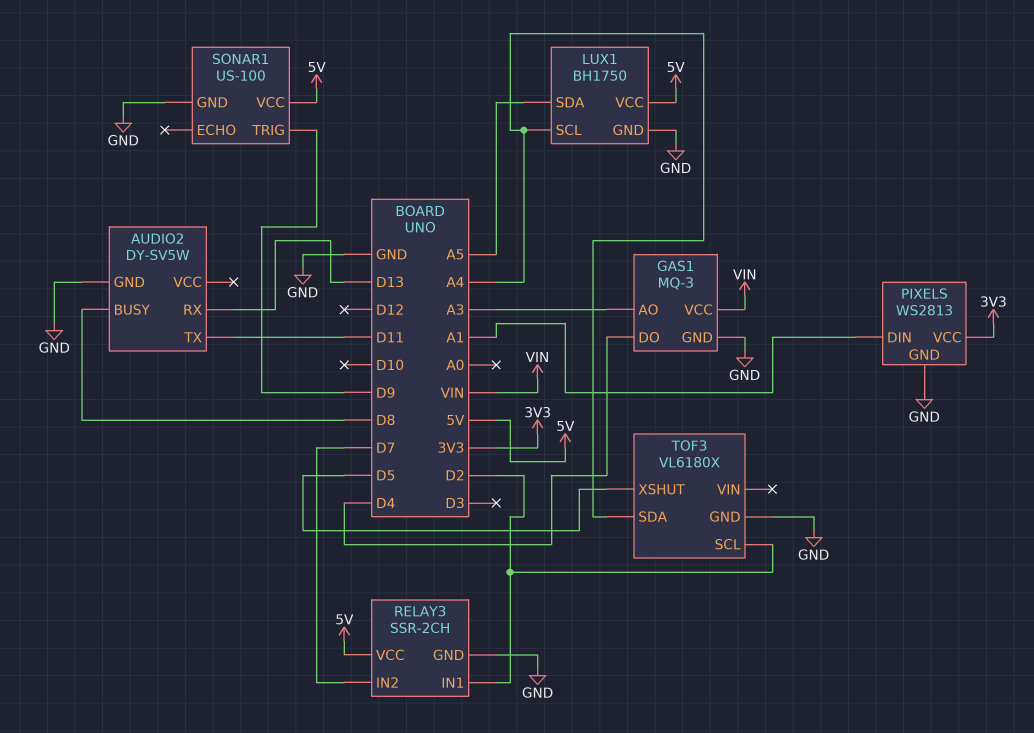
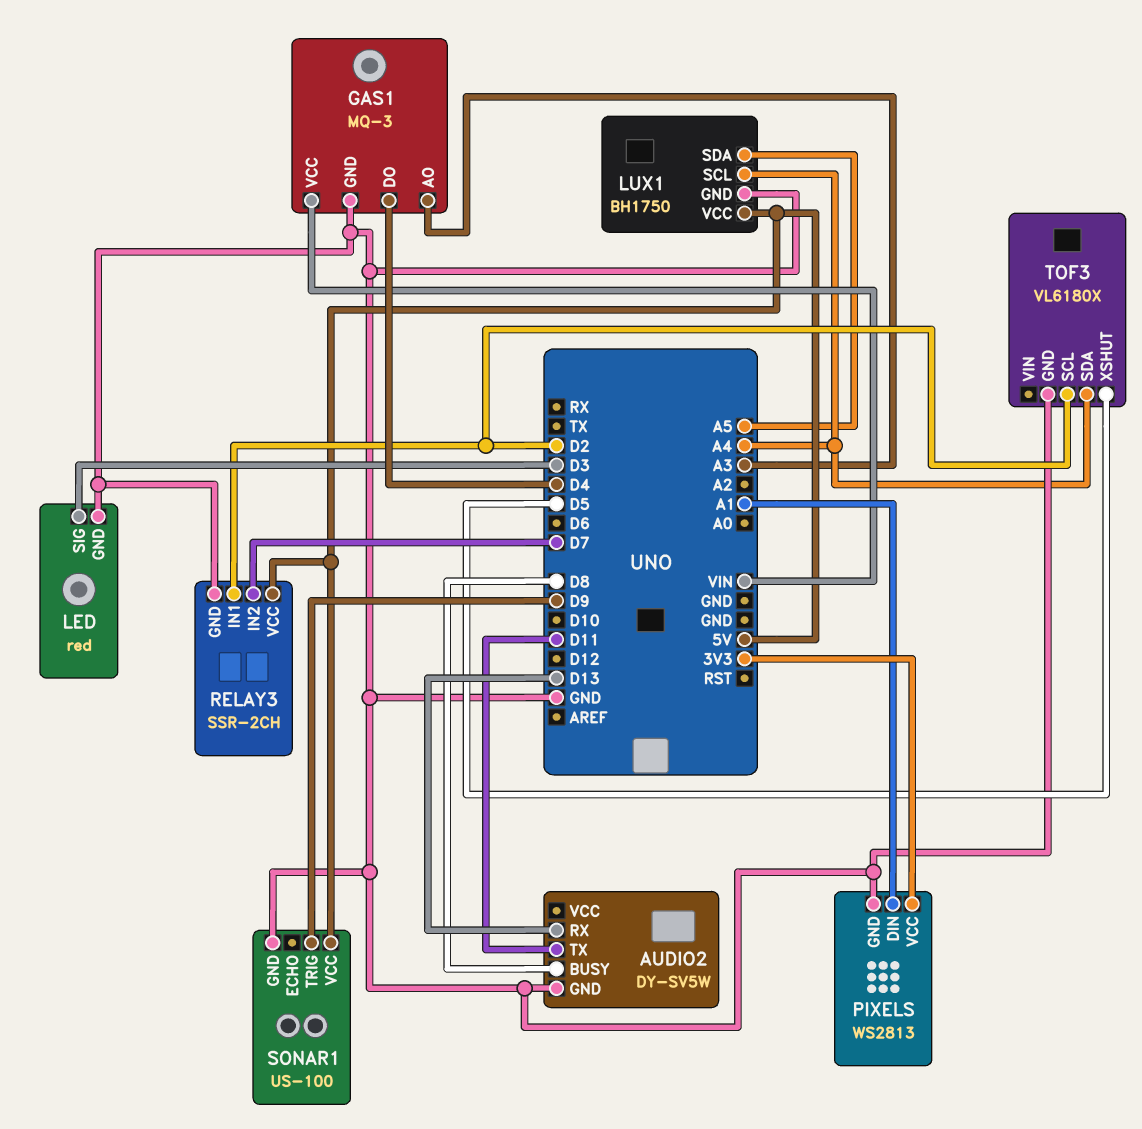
LED: none -> red
LED pin GND: none -> GND
LED pin SIG: none -> D3

